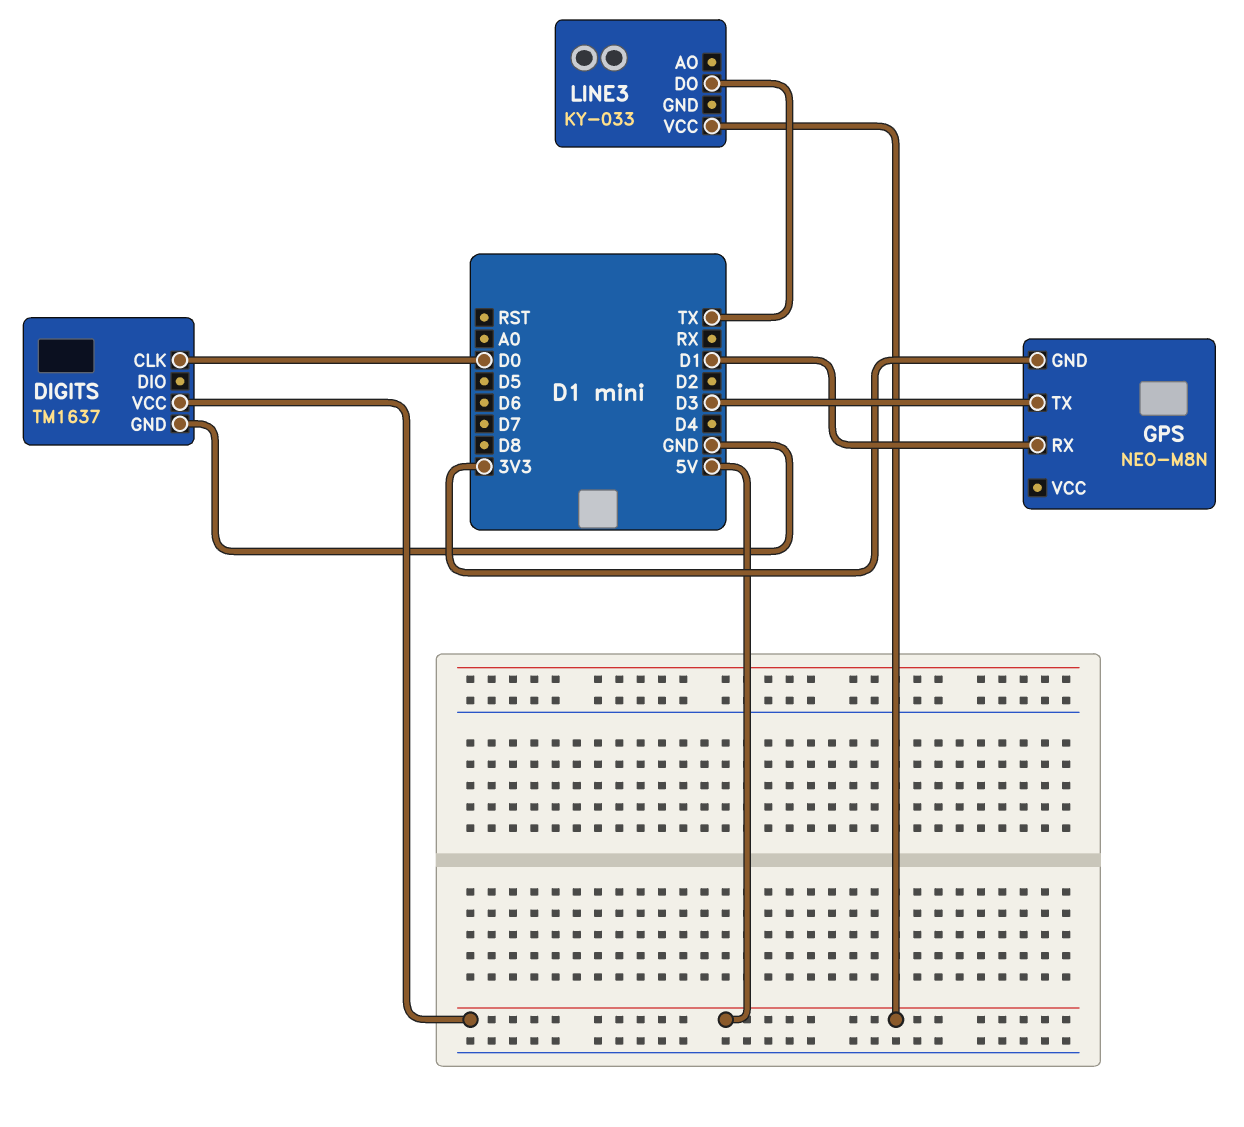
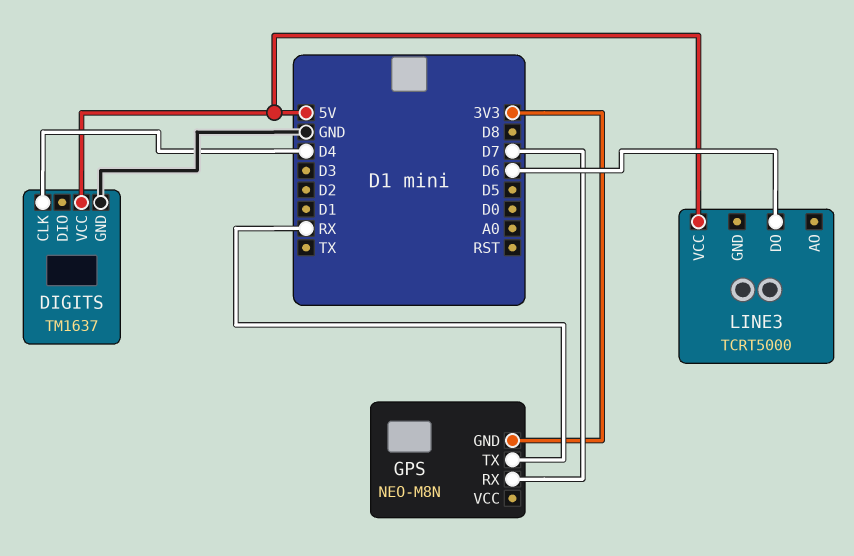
DIGITS pin CLK: D0 -> D4
GPS pin RX: D1 -> D7
GPS pin TX: D3 -> RX
LINE3: KY-033 -> TCRT5000
LINE3 pin DO: TX -> D6

